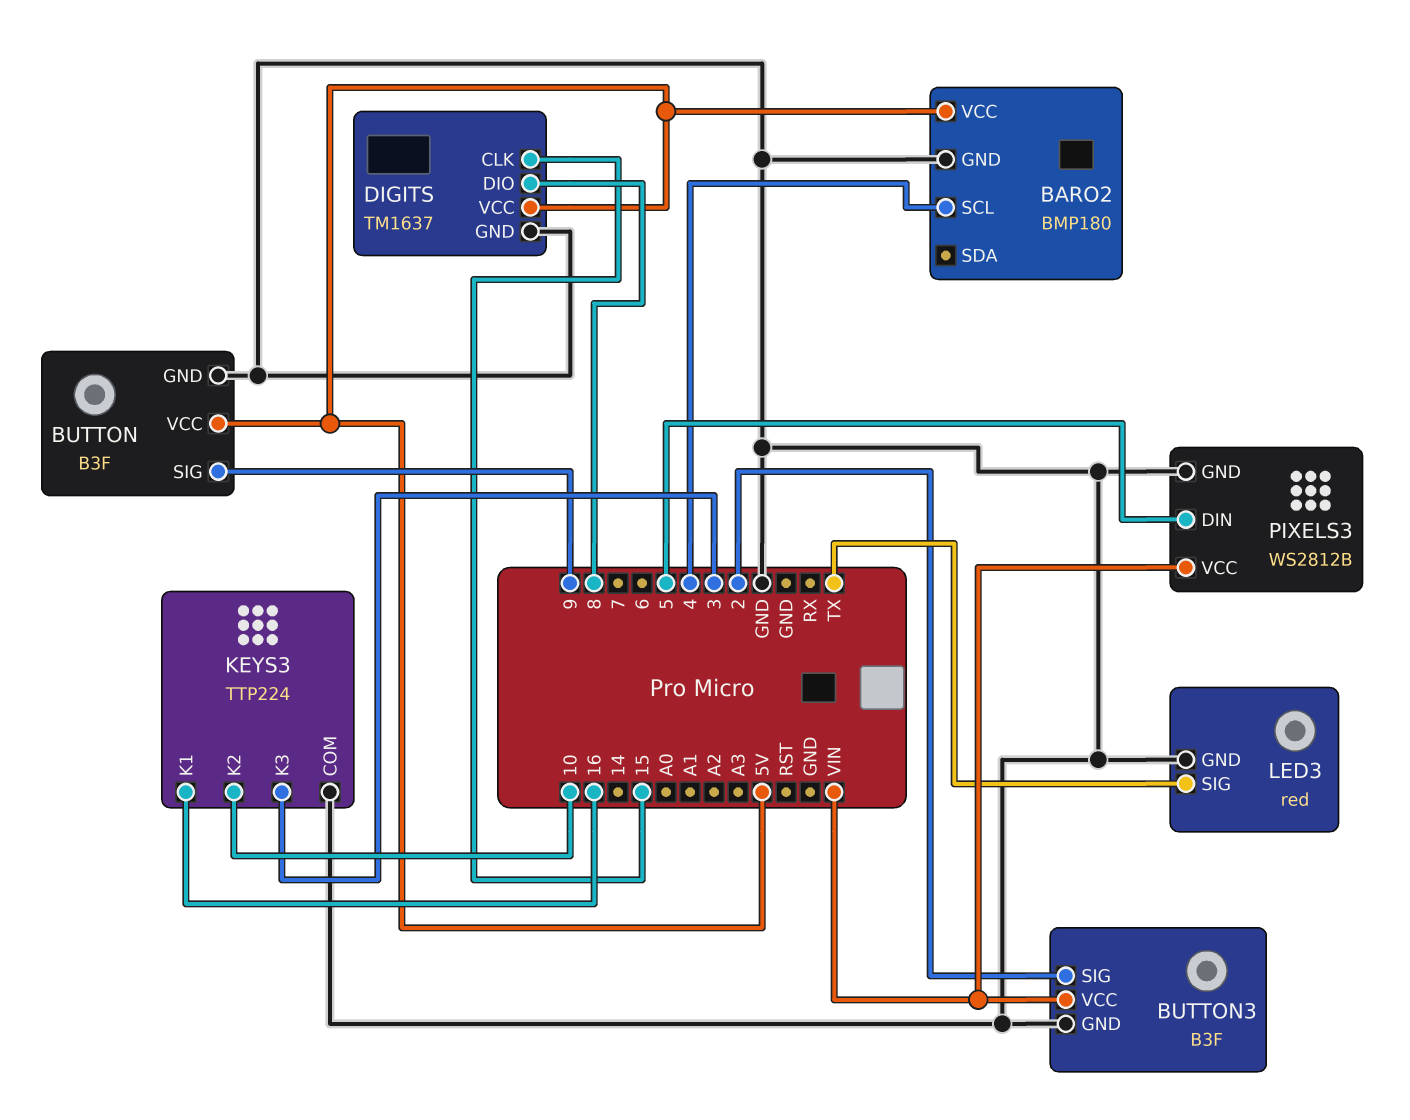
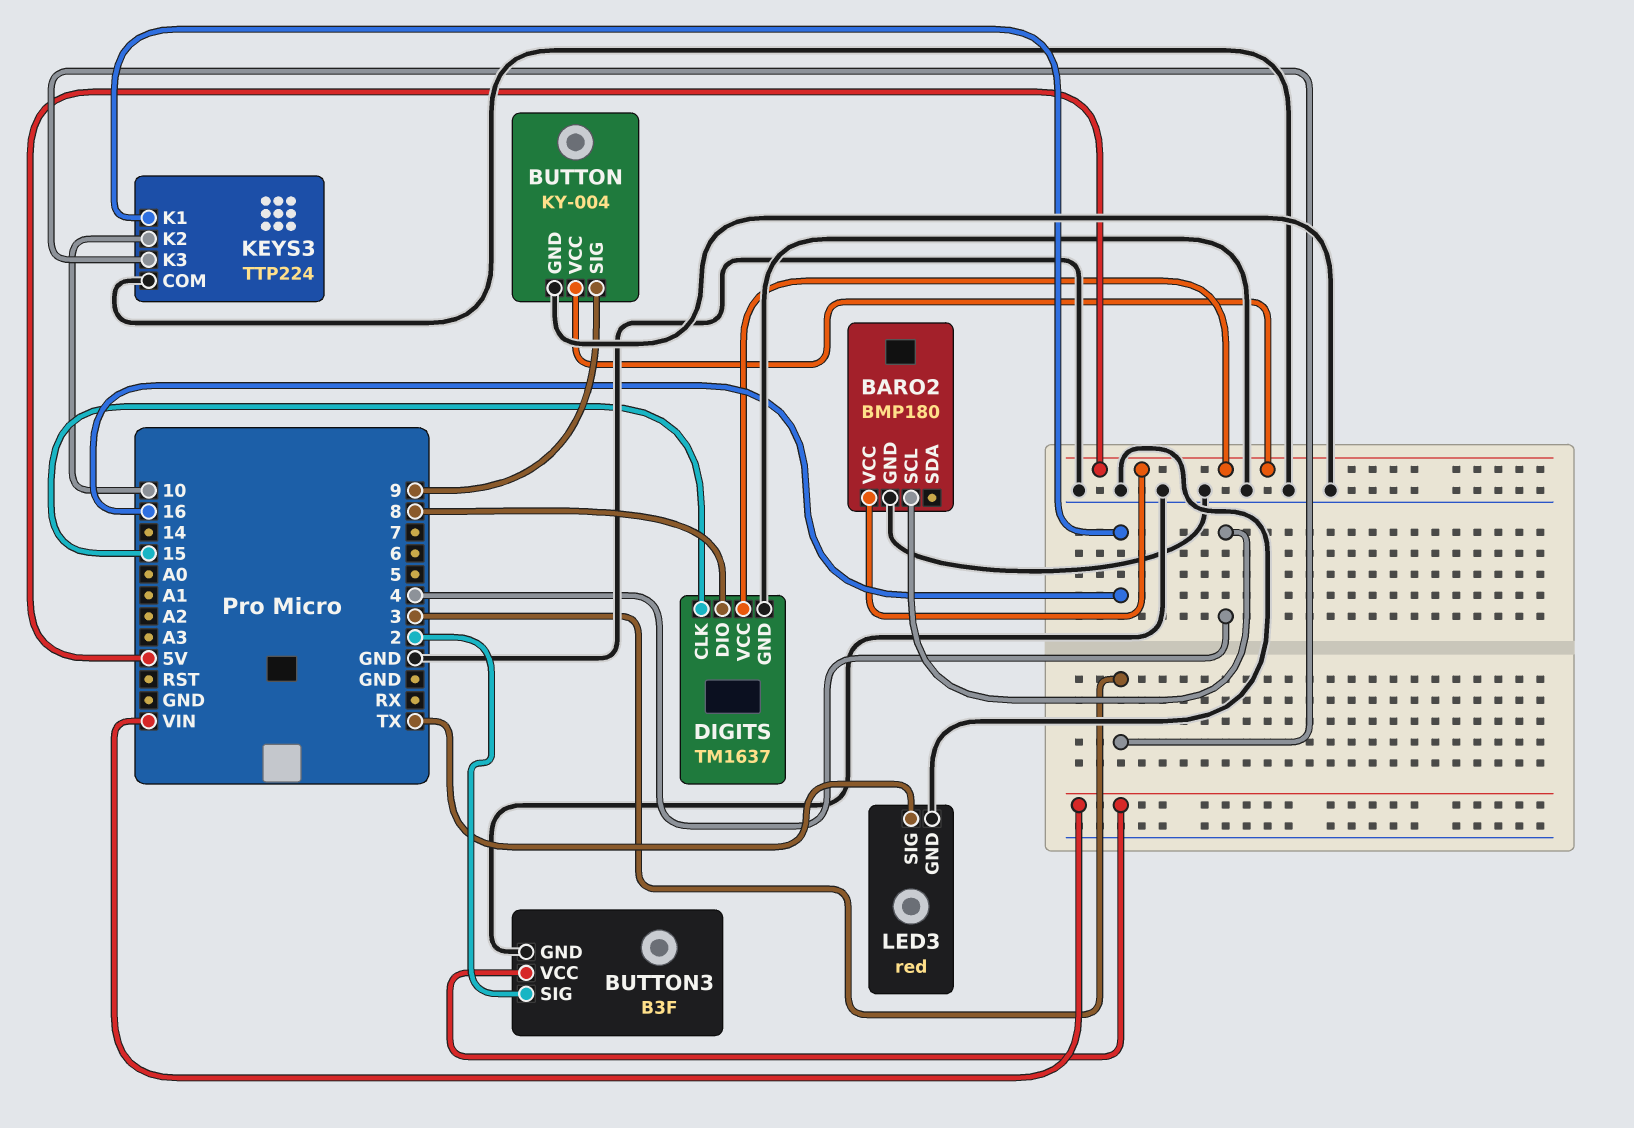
BUTTON: B3F -> KY-004
PIXELS3: WS2812B -> none
PIXELS3 pin DIN: 5 -> none
PIXELS3 pin GND: GND -> none
PIXELS3 pin VCC: VIN -> none

